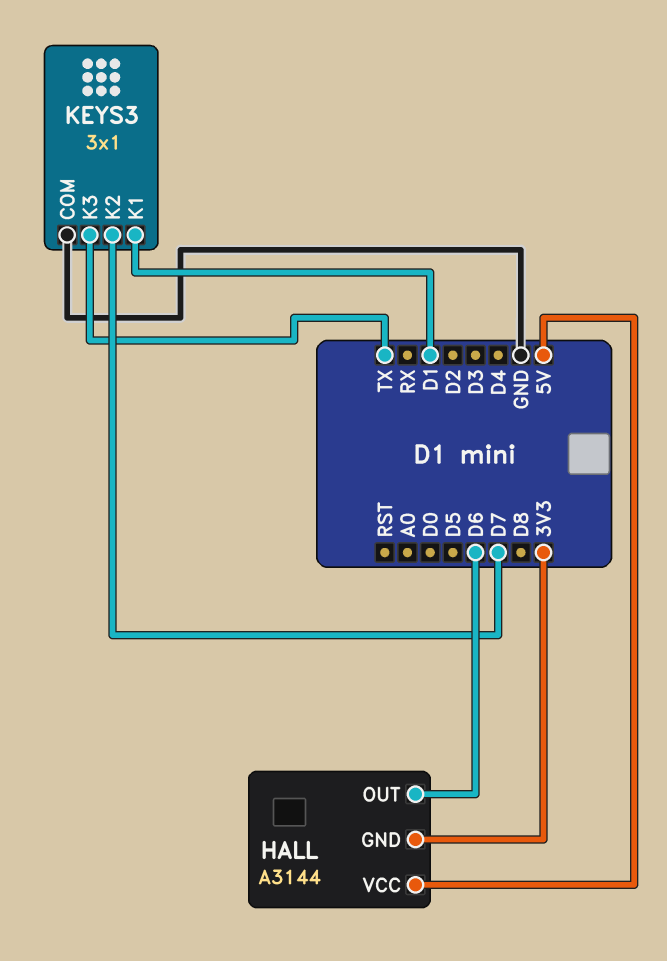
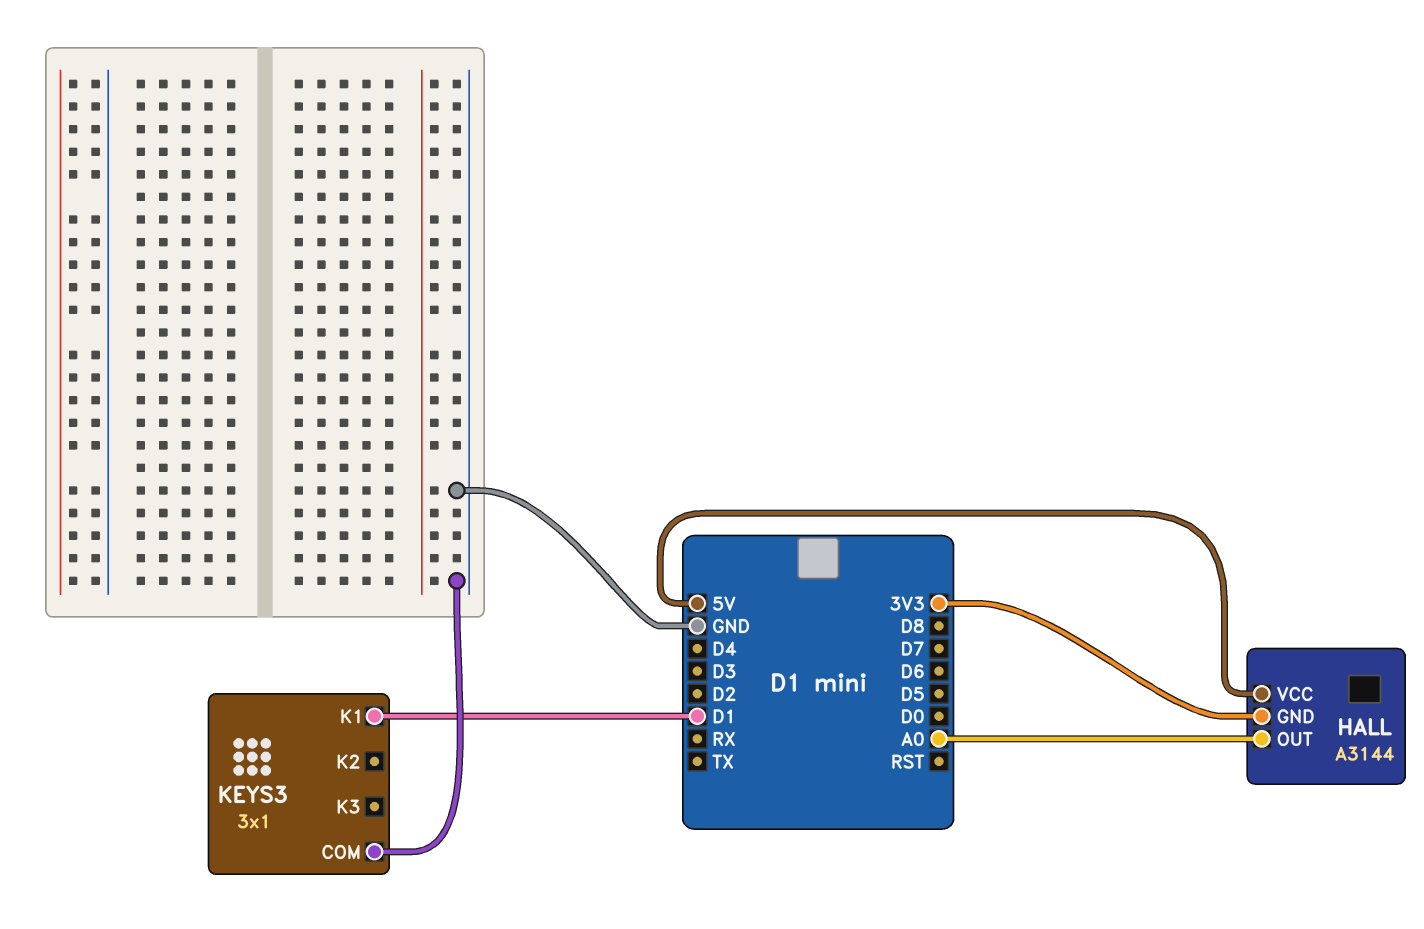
HALL pin OUT: D6 -> A0
KEYS3 pin K2: D7 -> none
KEYS3 pin K3: TX -> none

